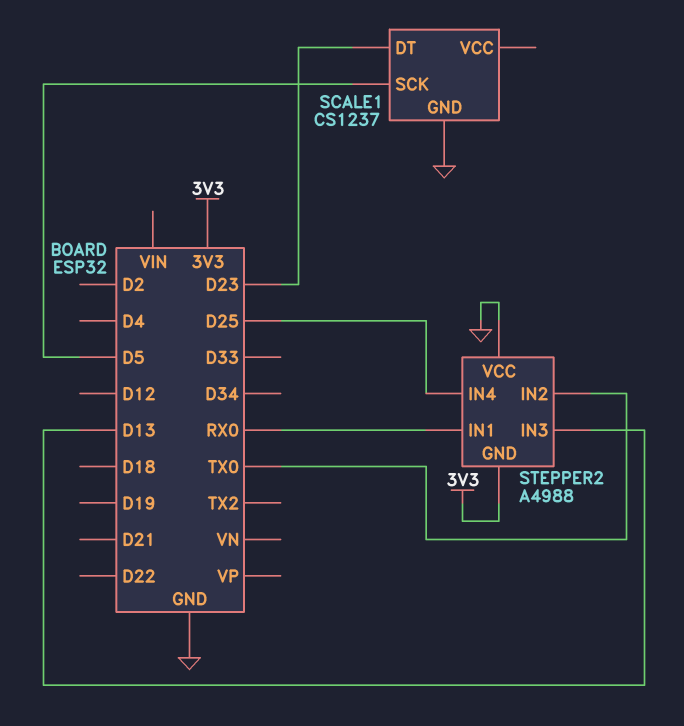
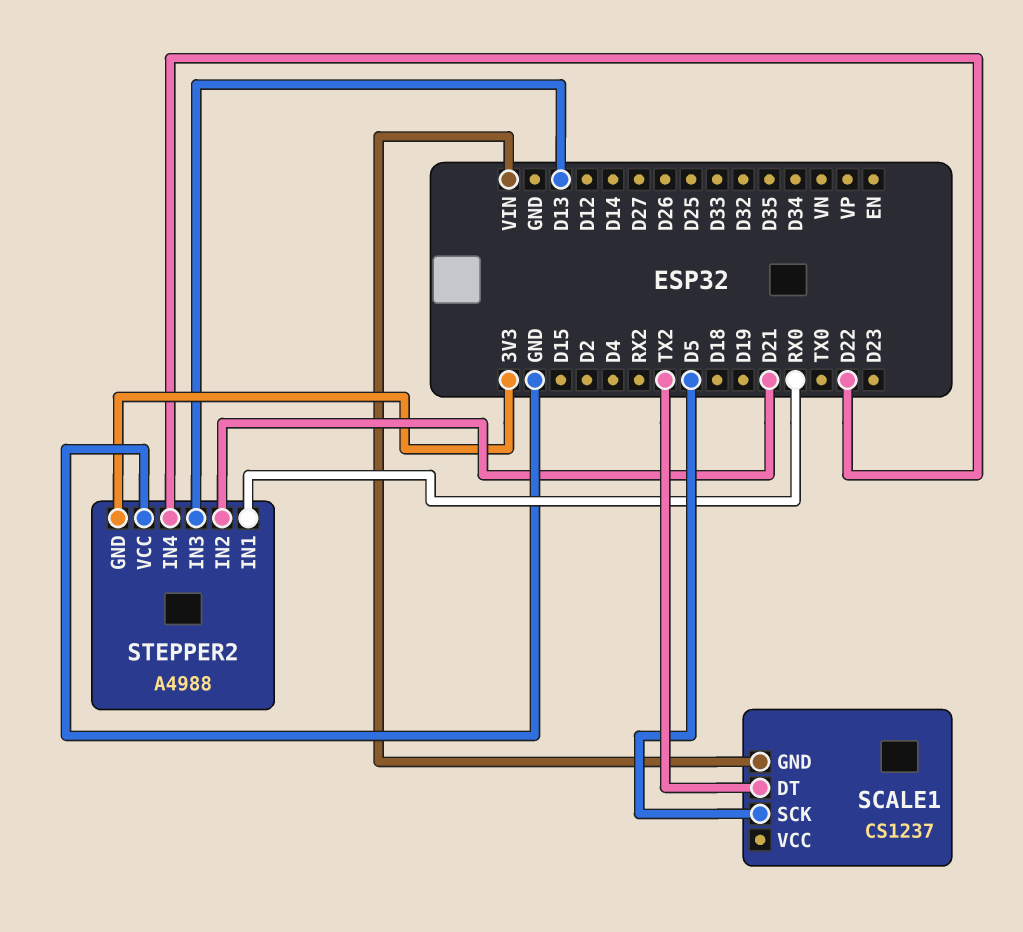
SCALE1 pin DT: D23 -> TX2
SCALE1 pin GND: GND -> VIN
STEPPER2 pin IN2: TX0 -> D21
STEPPER2 pin IN4: D25 -> D22

